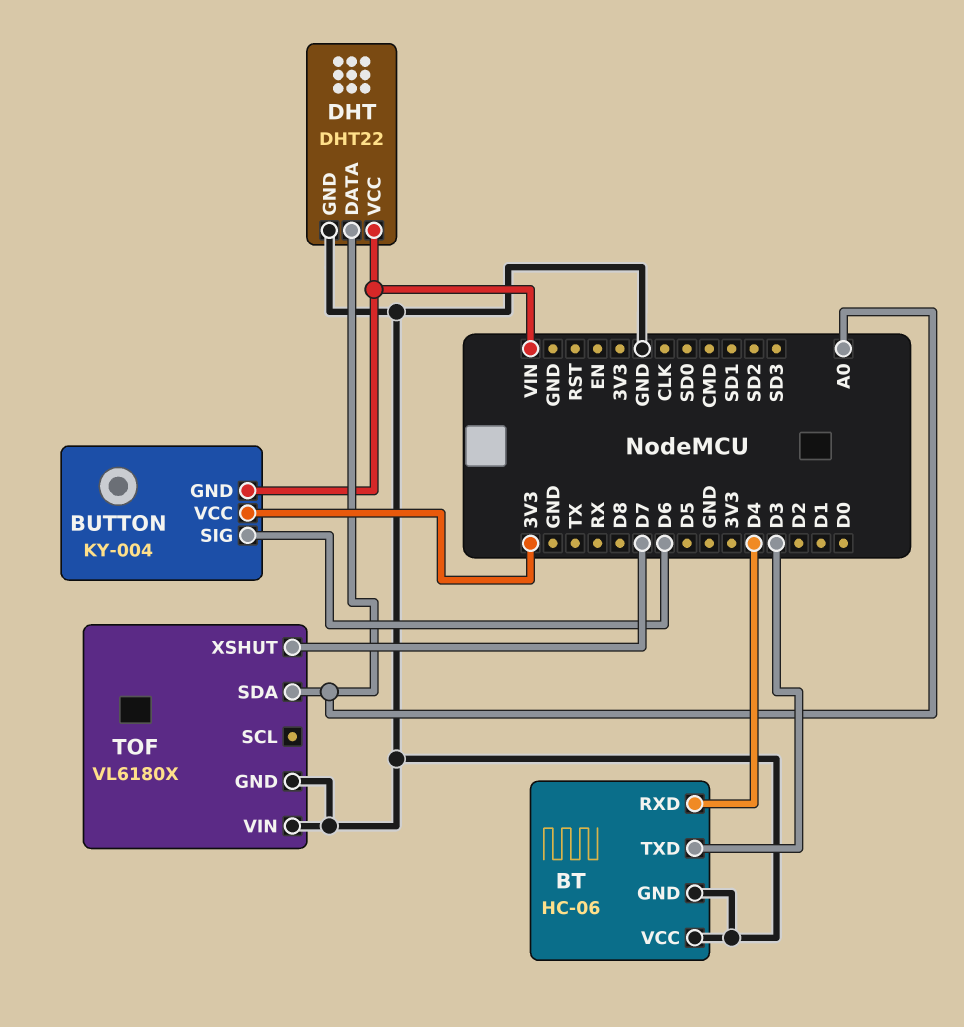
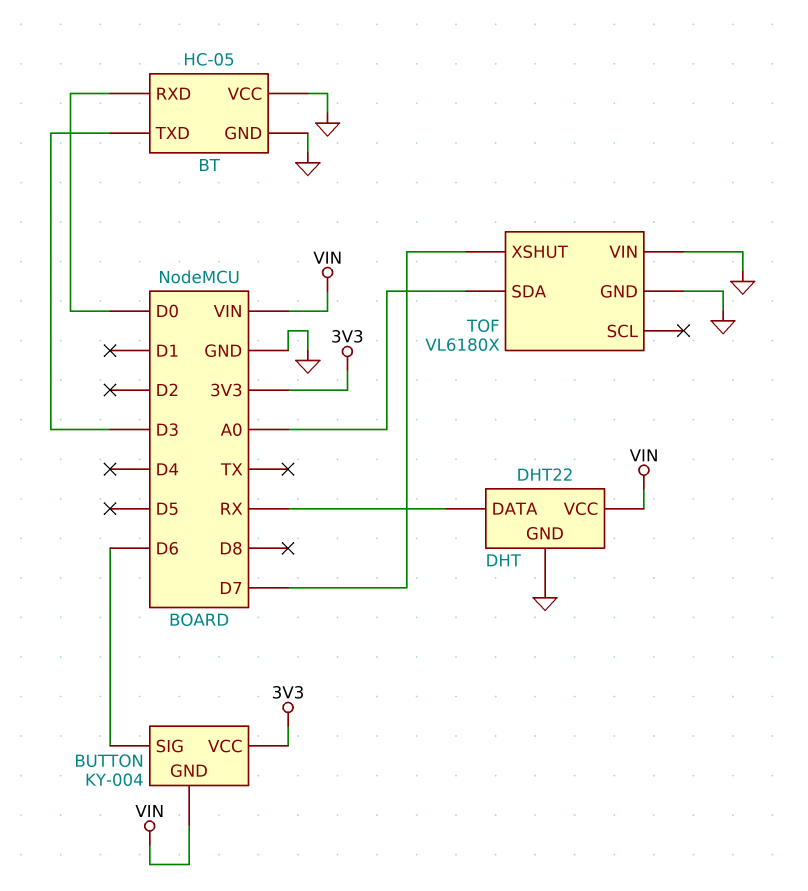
BT: HC-06 -> HC-05
BT pin RXD: D4 -> D0
DHT pin DATA: A0 -> RX

